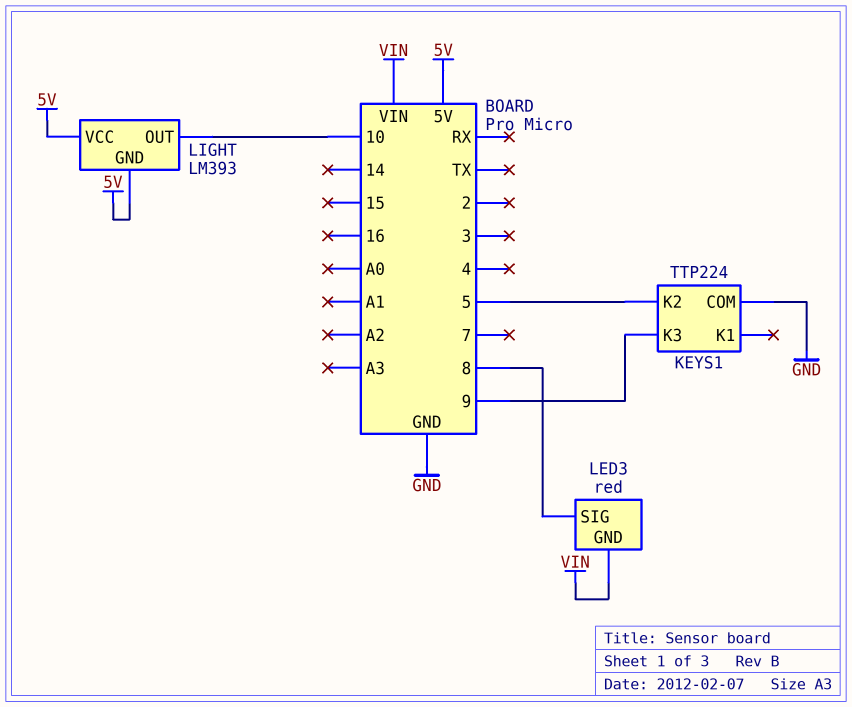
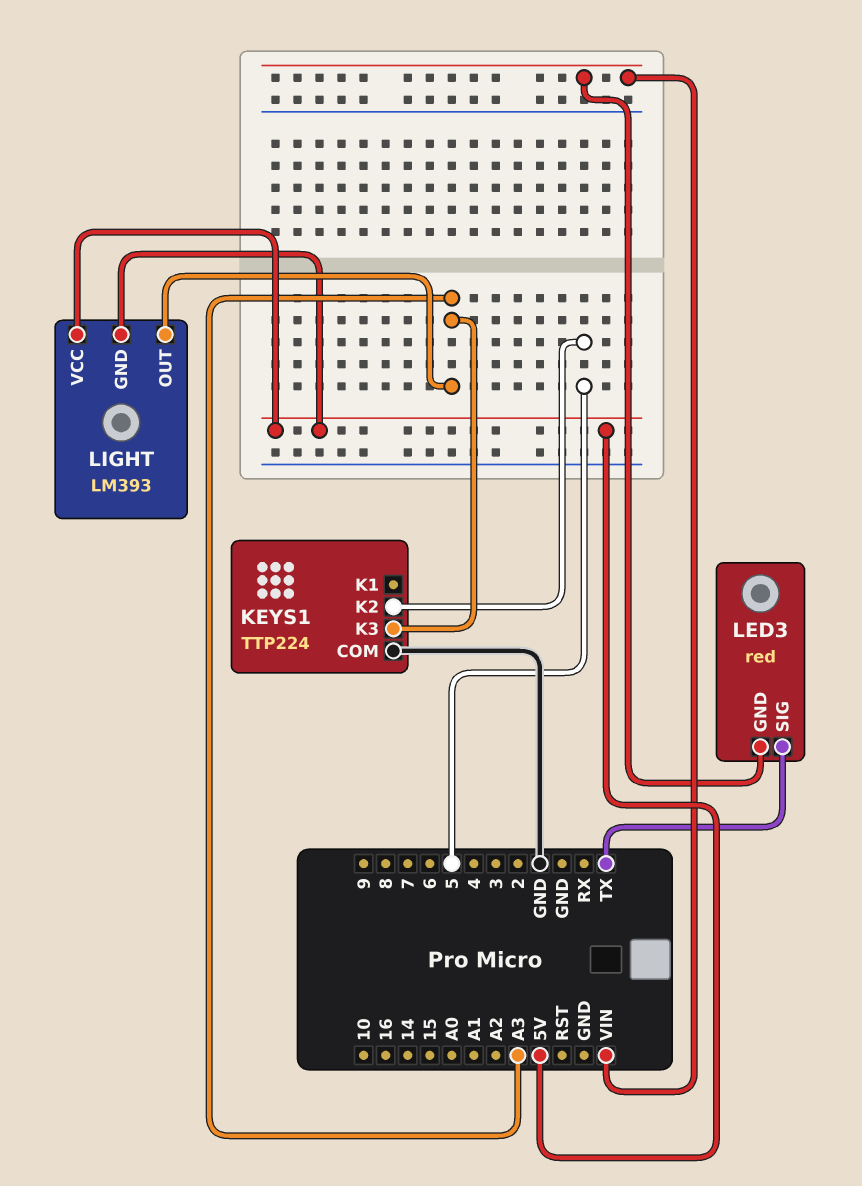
KEYS1 pin K3: 9 -> A3
LED3 pin SIG: 8 -> TX
LIGHT pin OUT: 10 -> A3

